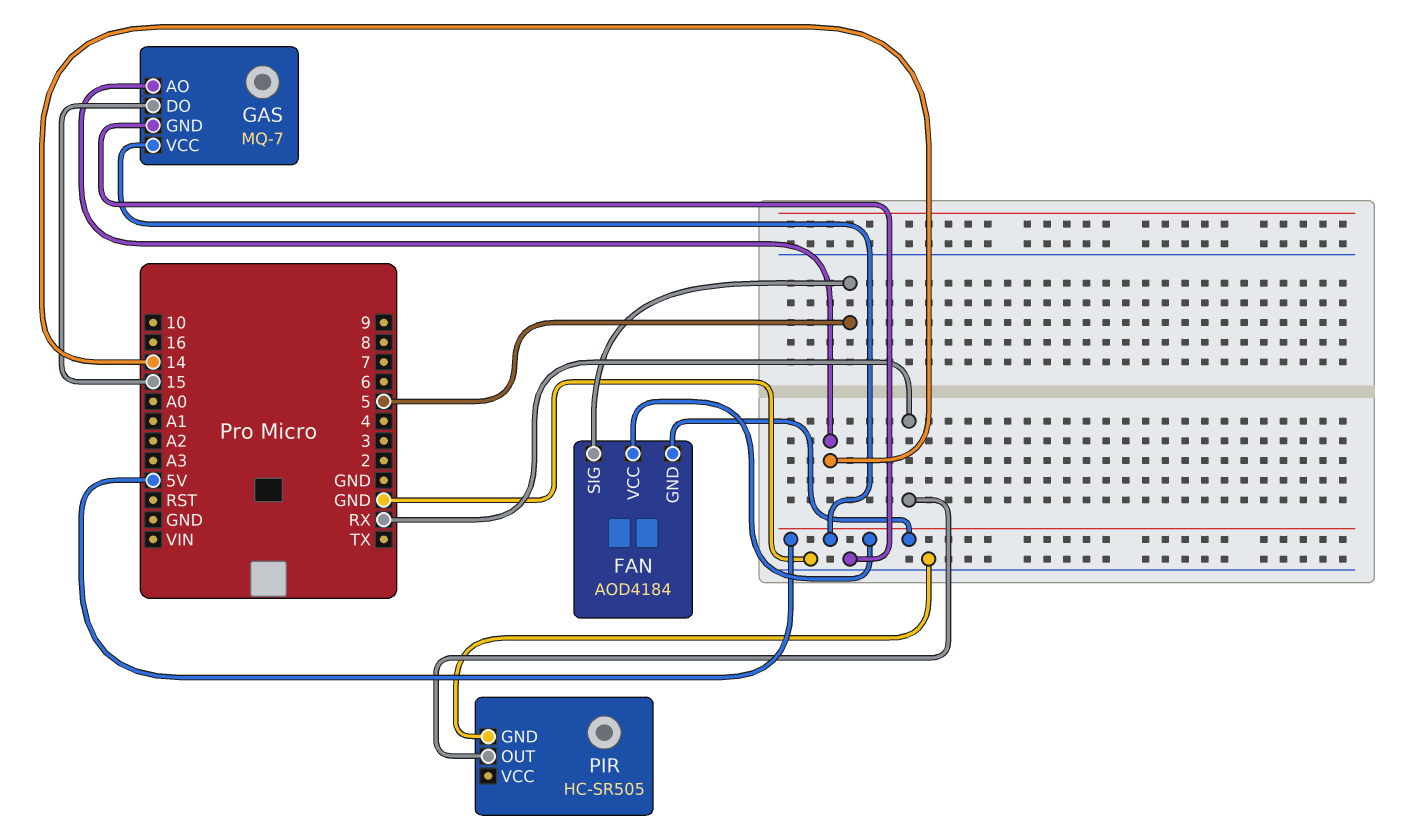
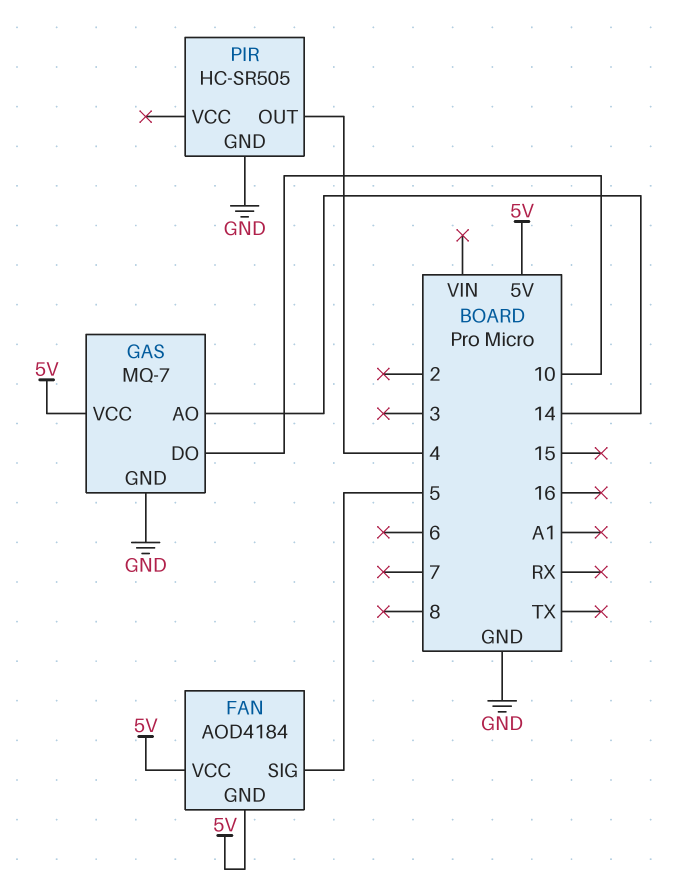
GAS pin DO: 15 -> 10
PIR pin OUT: RX -> 4

